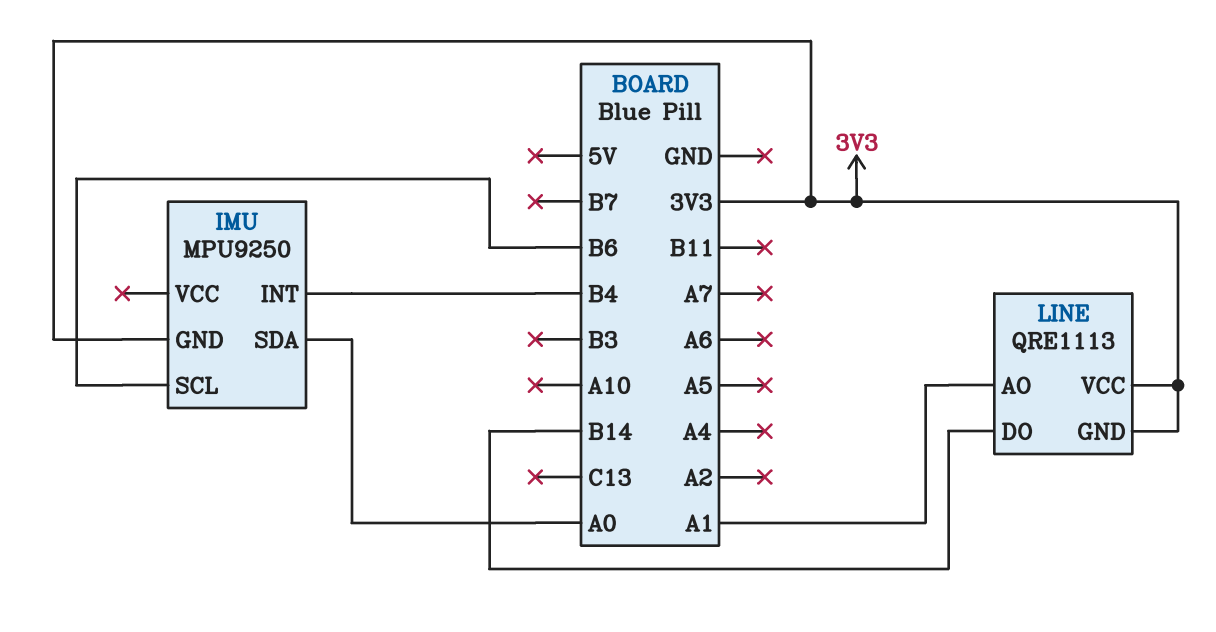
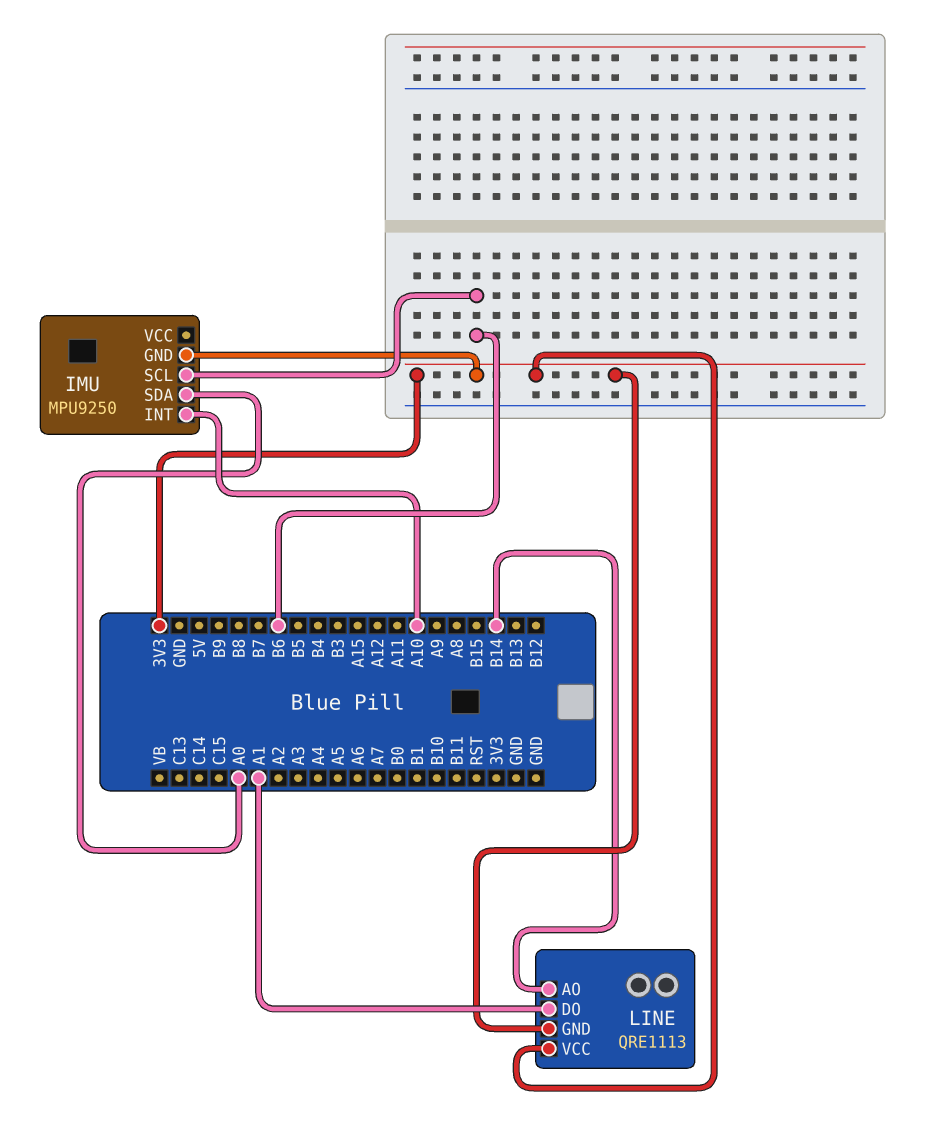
IMU pin INT: B4 -> A10
LINE pin AO: A1 -> B14
LINE pin DO: B14 -> A1

